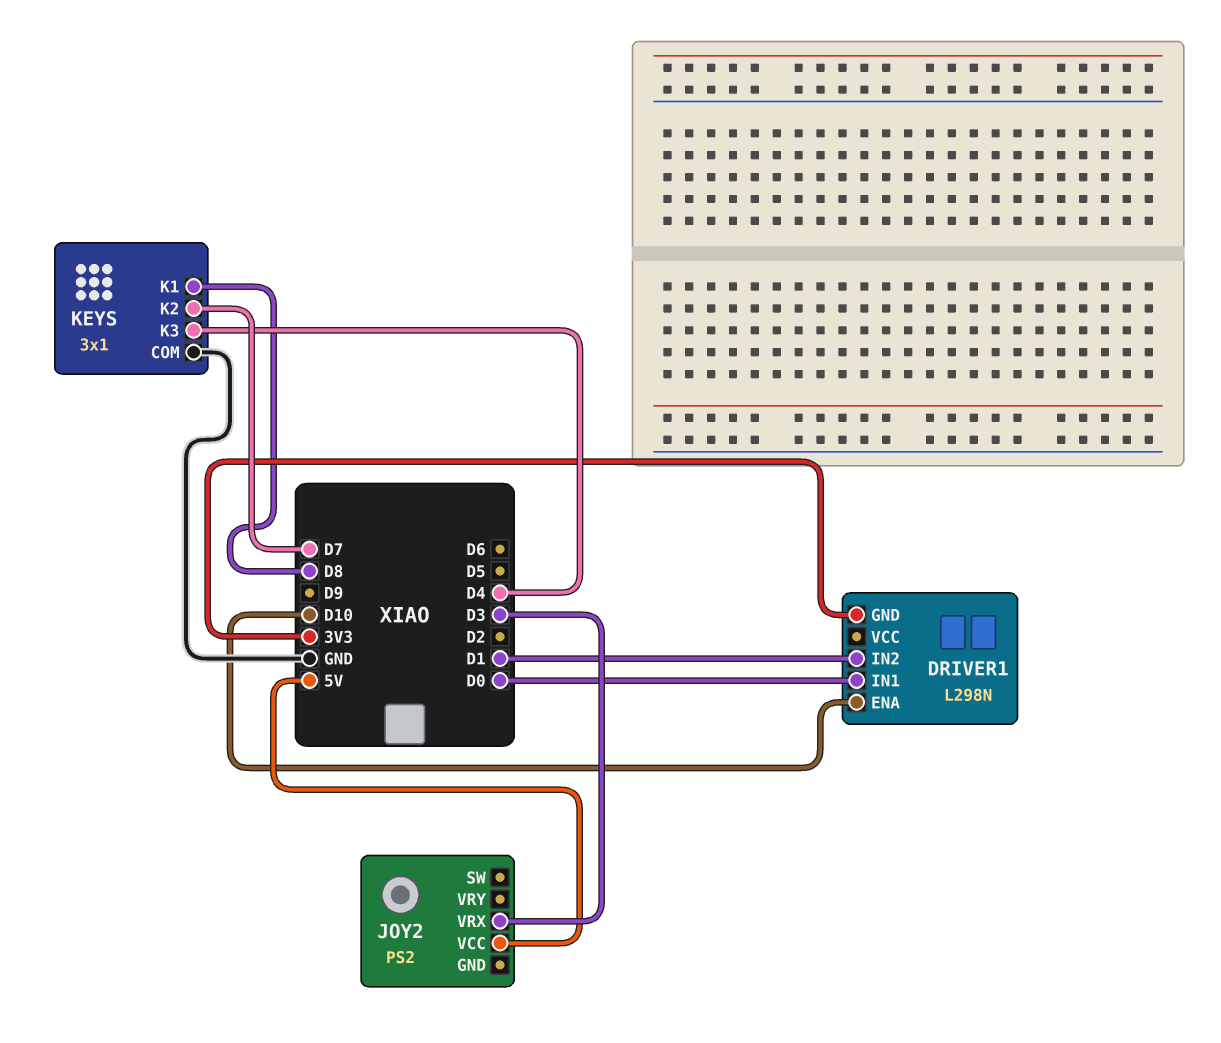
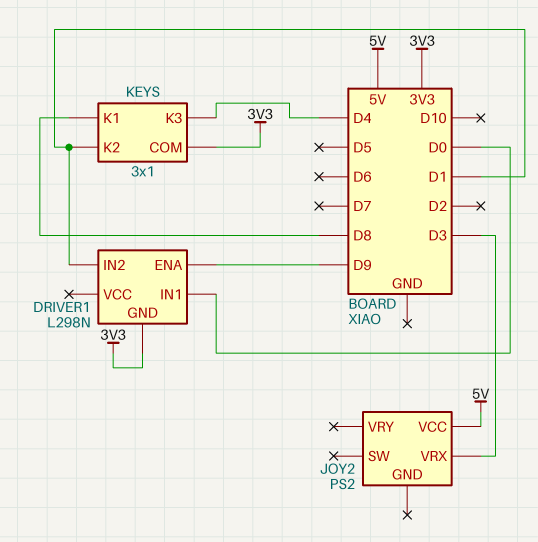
DRIVER1 pin ENA: D10 -> D9
KEYS pin COM: GND -> 3V3
KEYS pin K2: D7 -> D1

